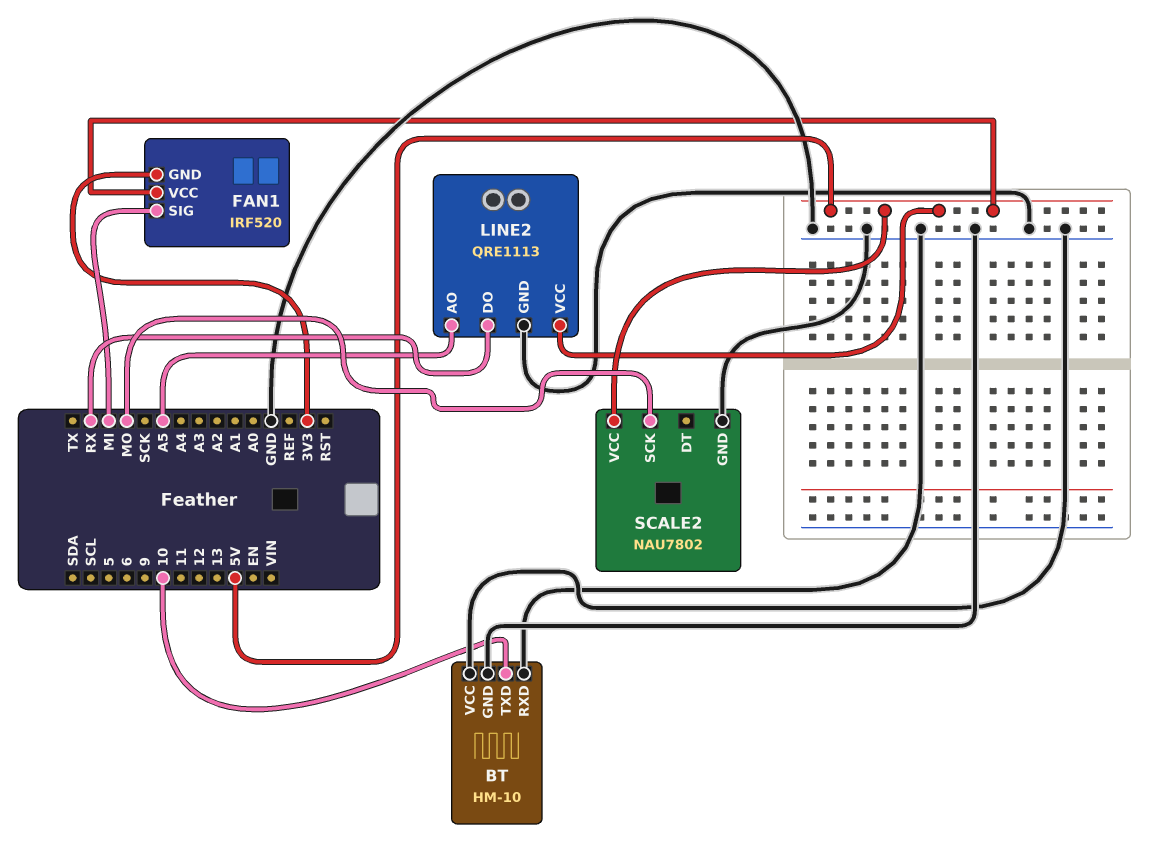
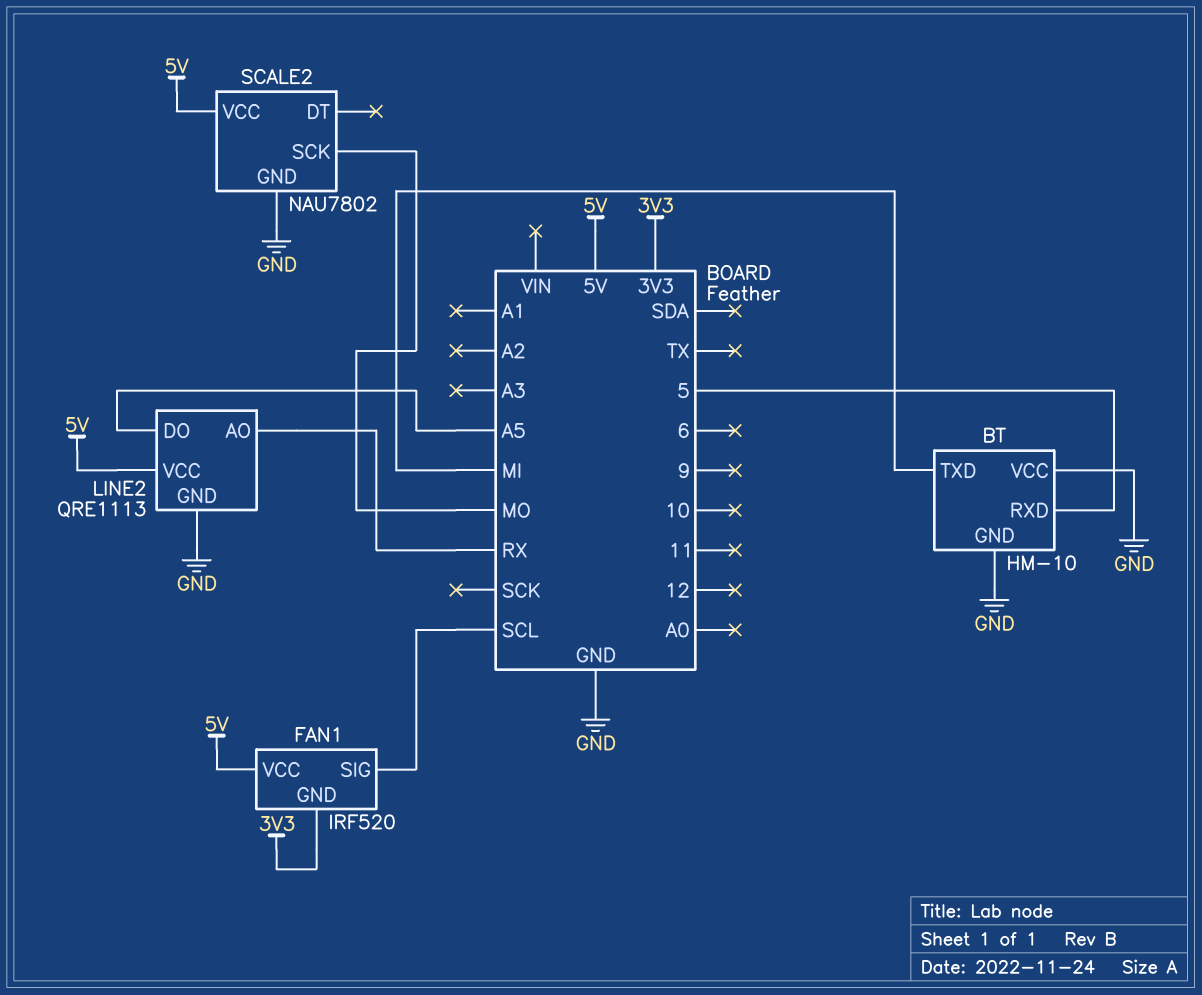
BT pin RXD: GND -> 5
BT pin TXD: 10 -> MI
FAN1 pin SIG: MI -> SCL
LINE2 pin AO: A5 -> RX
LINE2 pin DO: RX -> A5

